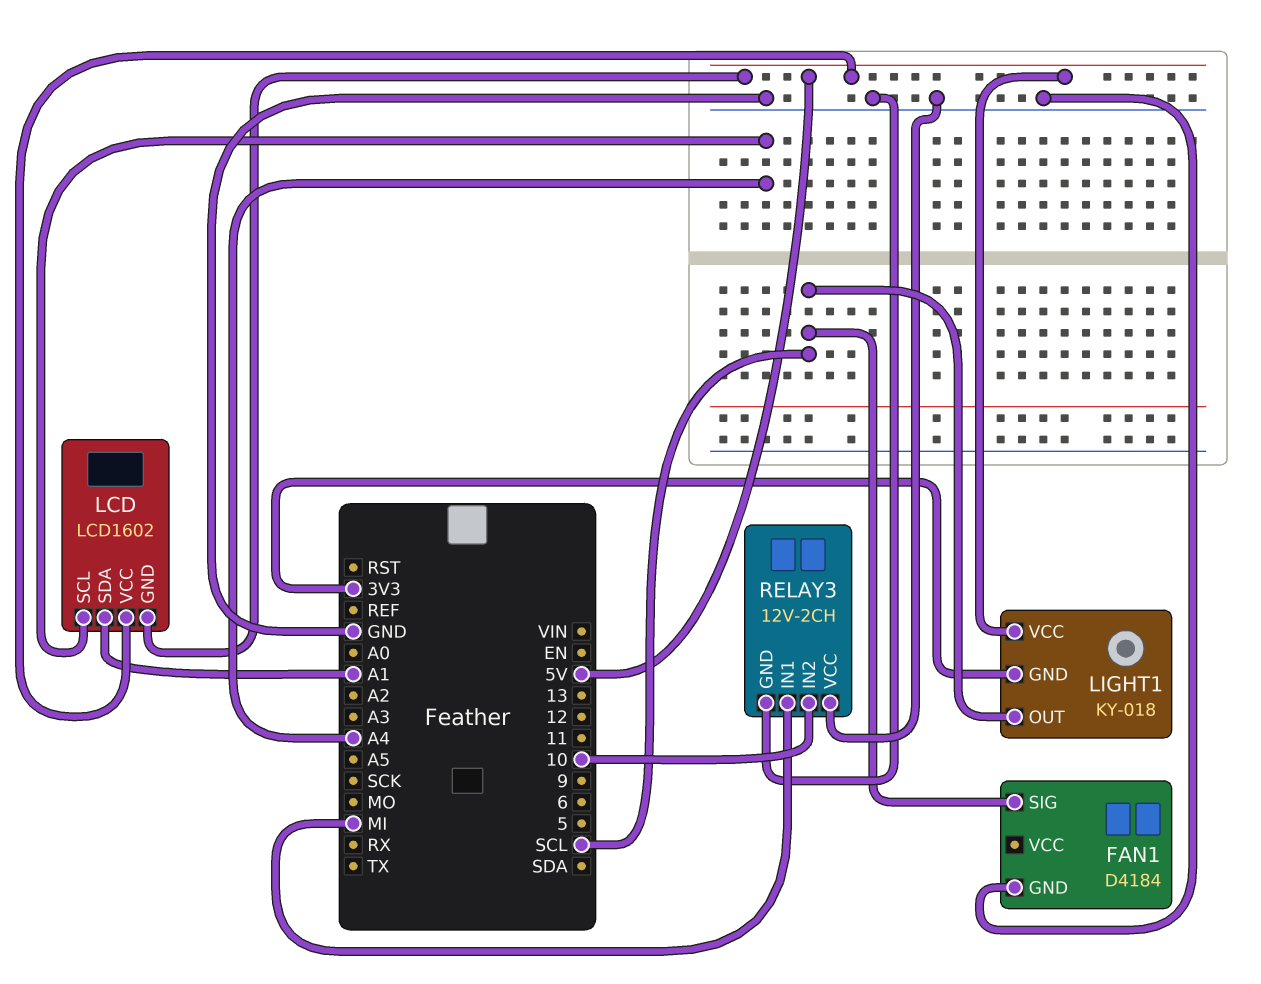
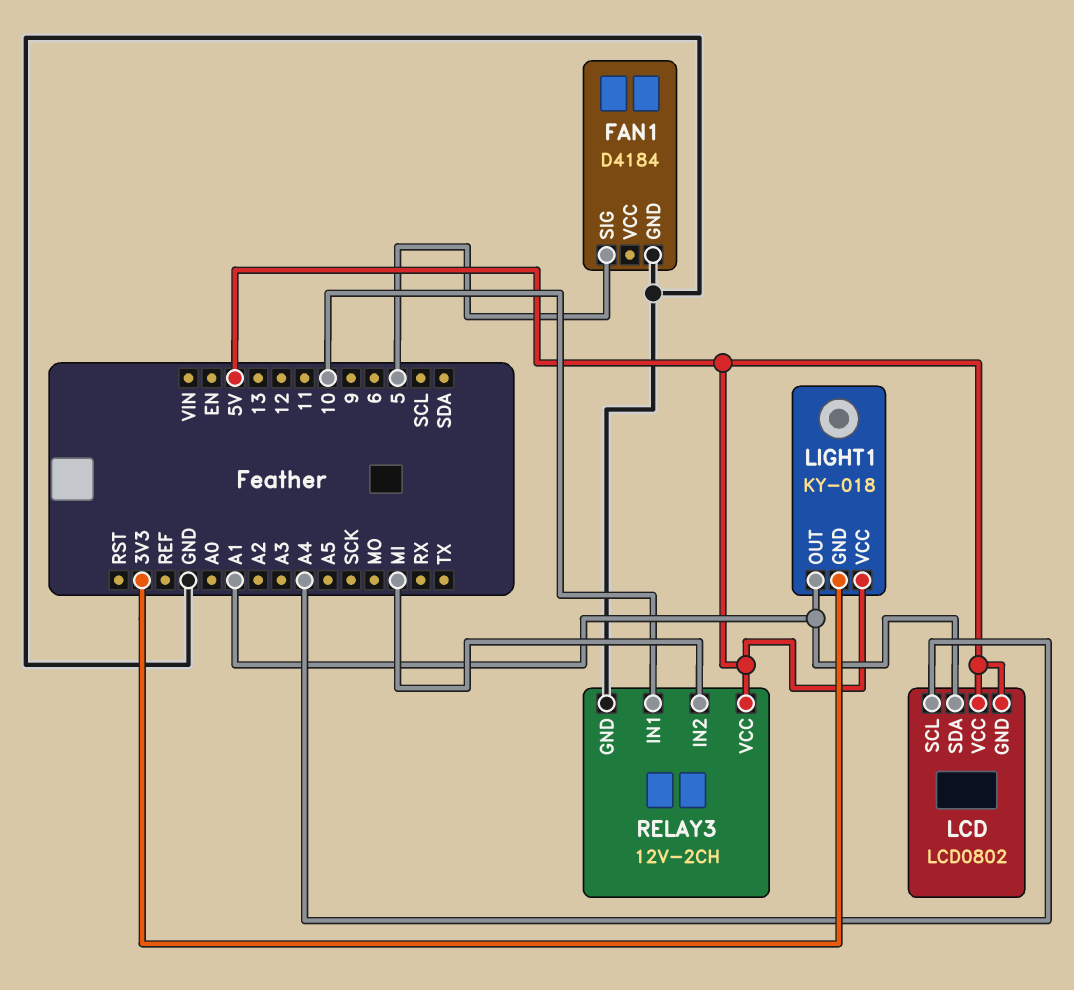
FAN1 pin SIG: SCL -> 5
LCD: LCD1602 -> LCD0802
LIGHT1 pin OUT: SCL -> A1
RELAY3 pin IN1: MI -> 10
RELAY3 pin IN2: 10 -> MI
RELAY3 pin VCC: GND -> 5V

